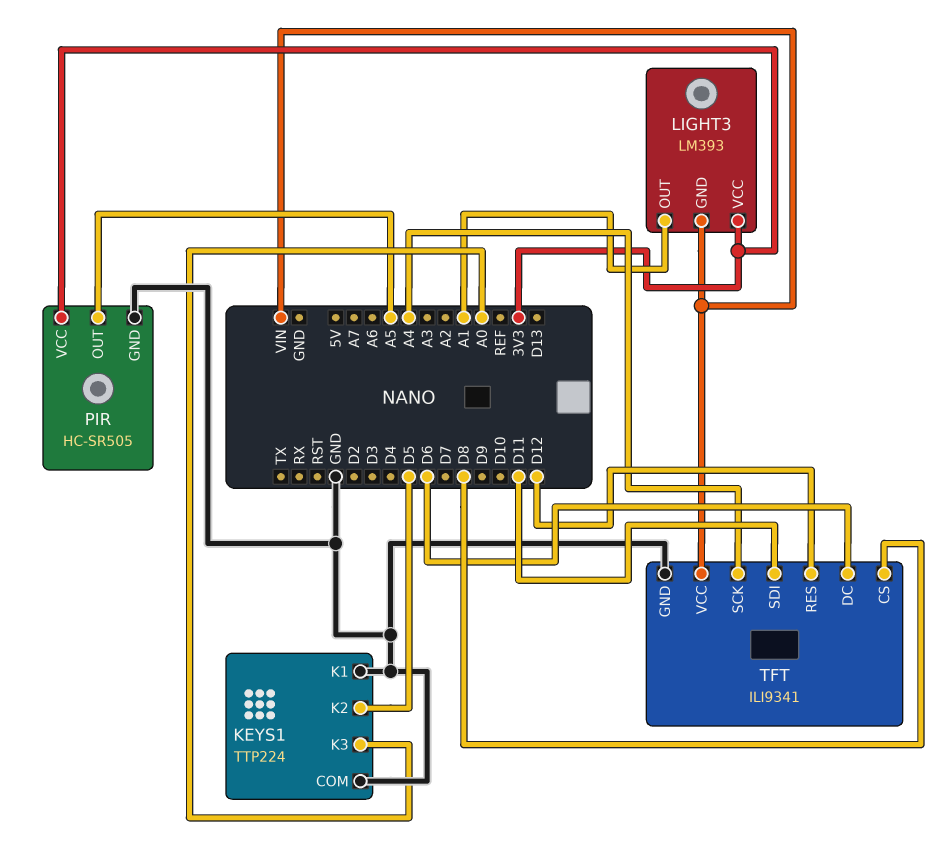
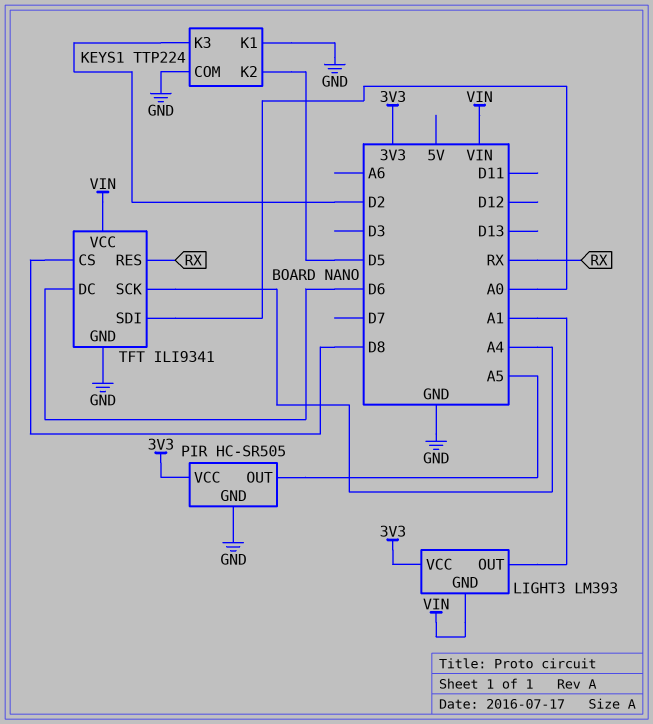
KEYS1 pin K3: A0 -> D2
TFT pin RES: D12 -> RX
TFT pin SDI: D11 -> A0

